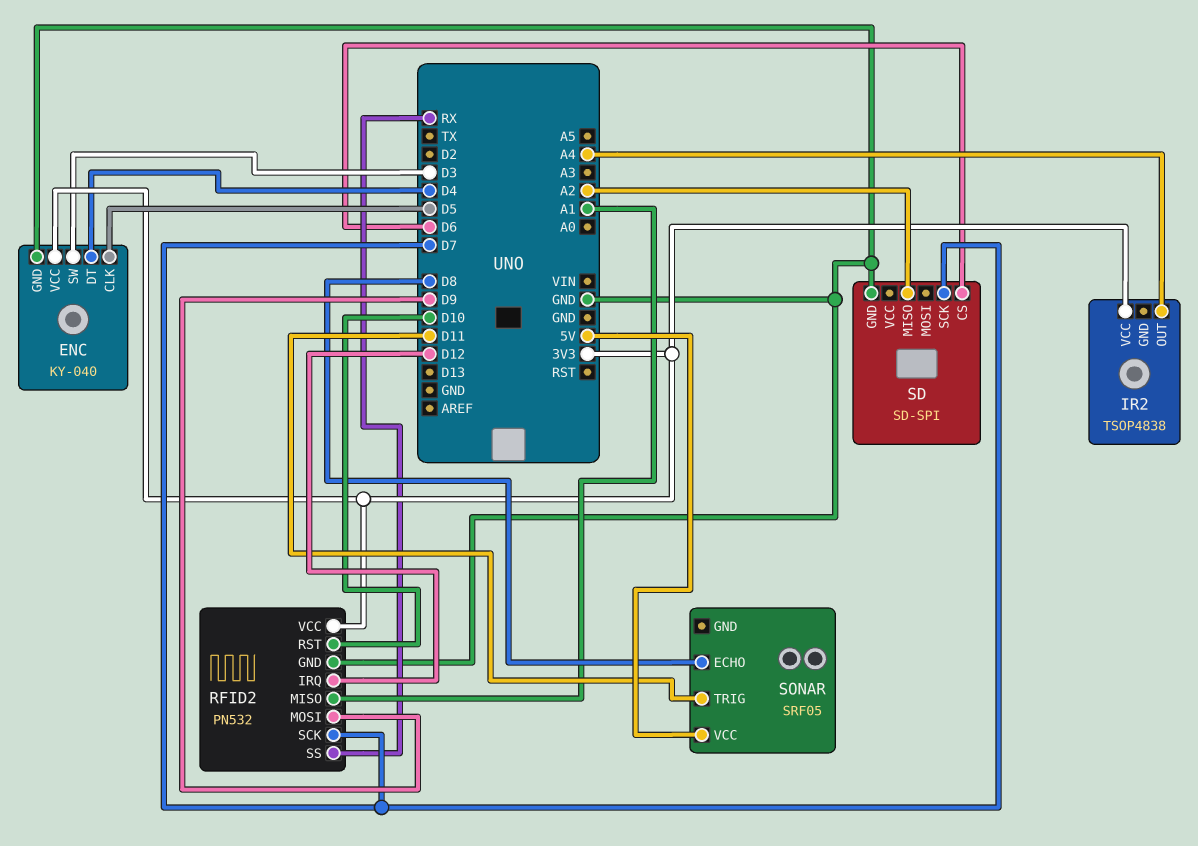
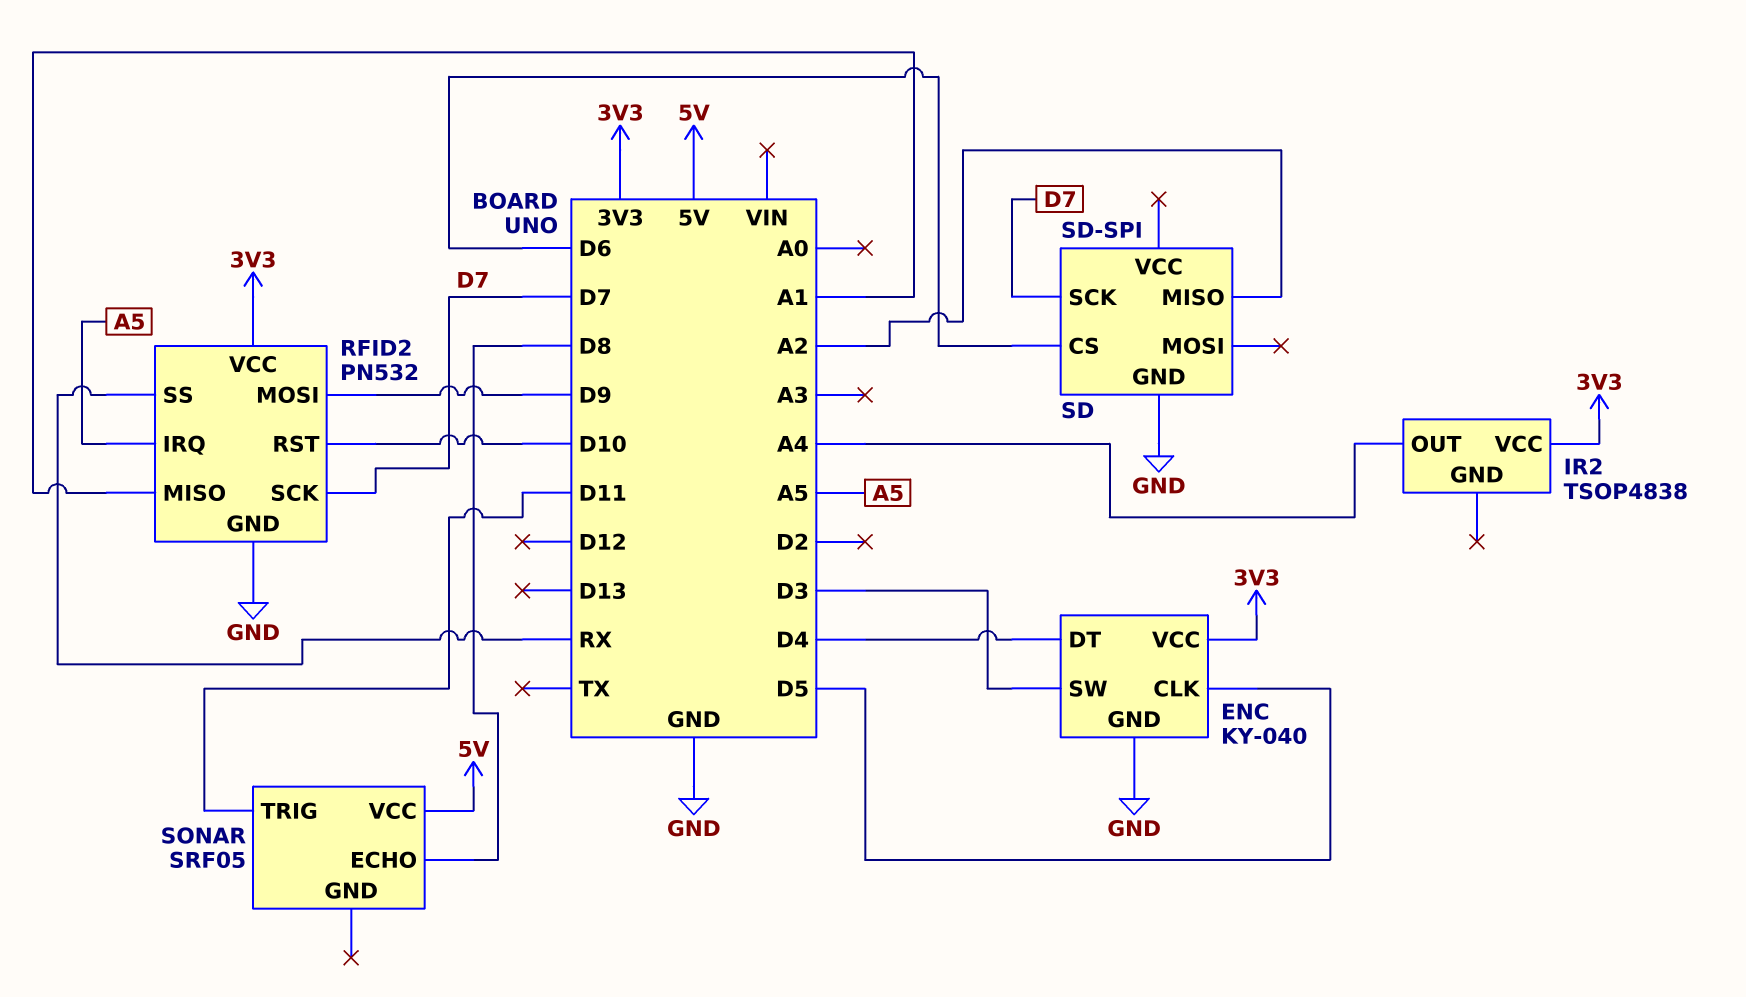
RFID2 pin IRQ: D12 -> A5

